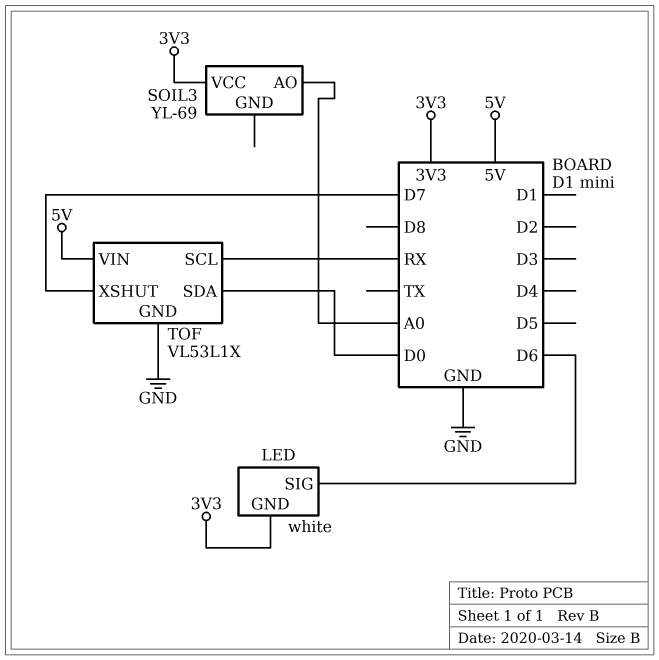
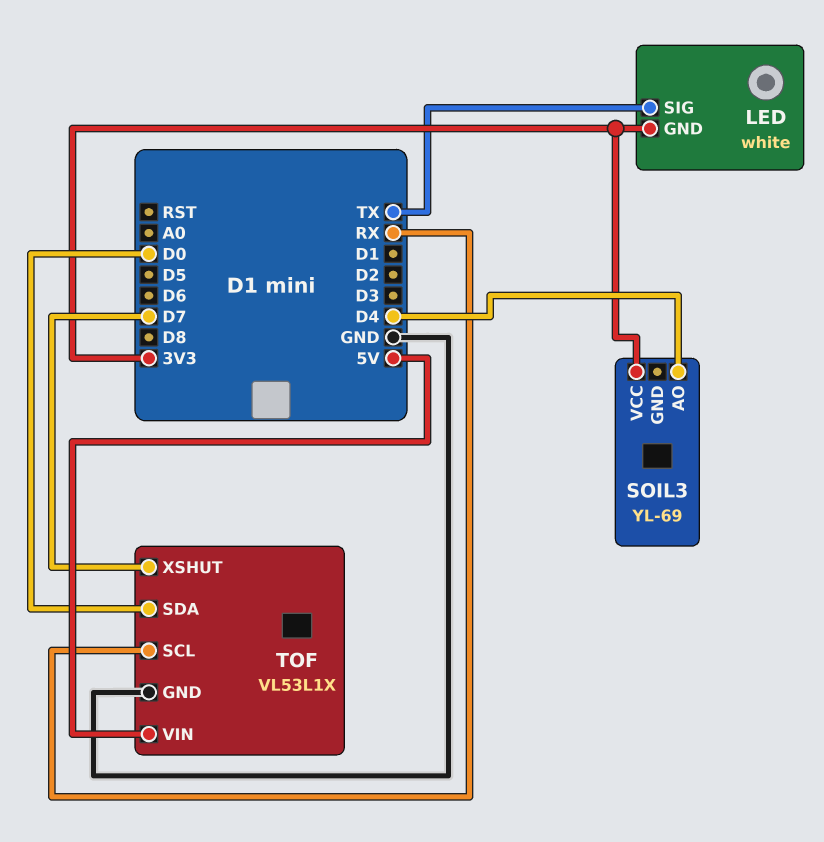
LED pin SIG: D6 -> TX
SOIL3 pin AO: A0 -> D4

